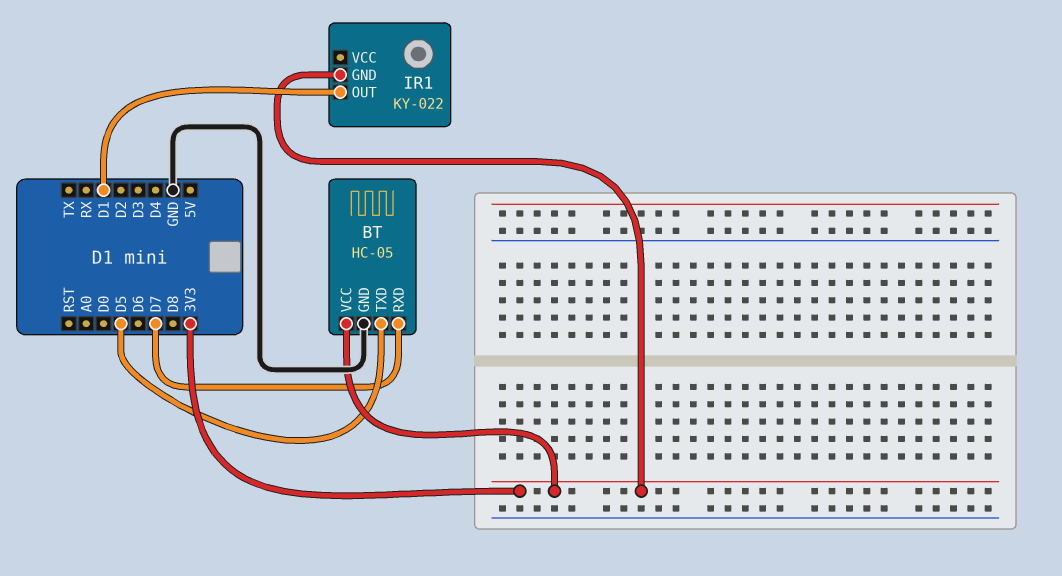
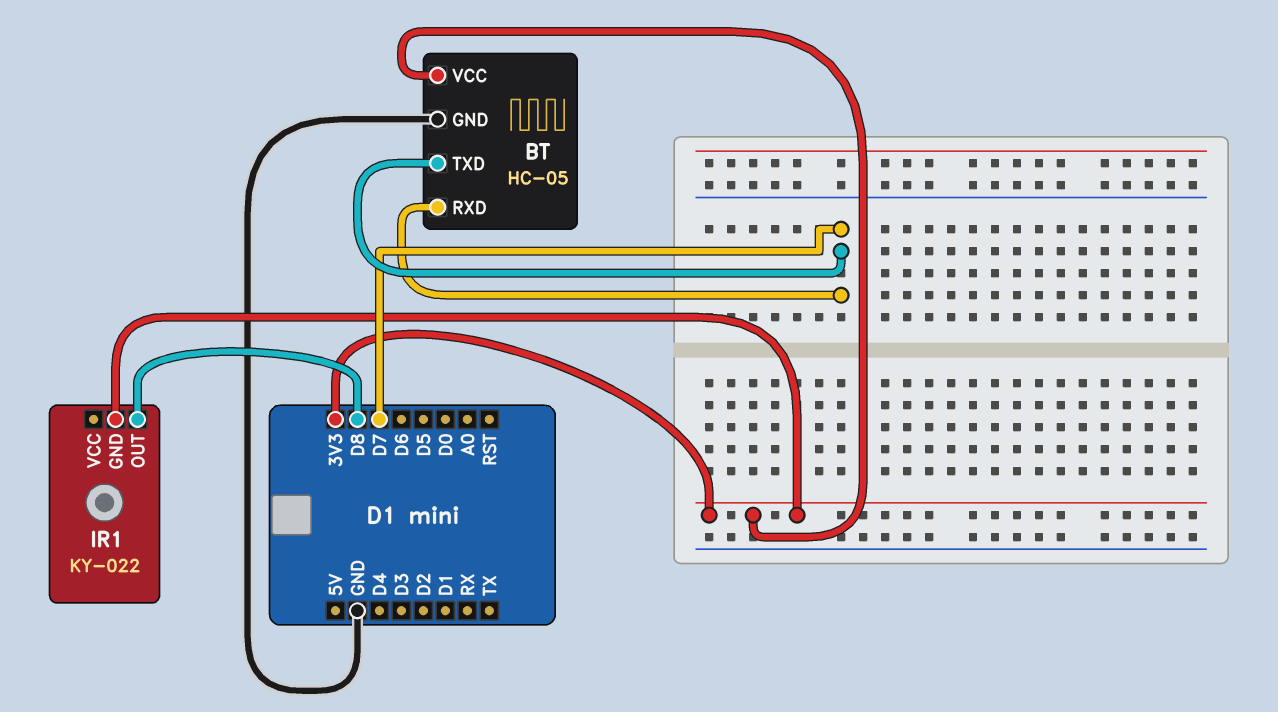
BT pin TXD: D5 -> D7
IR1 pin OUT: D1 -> D8

